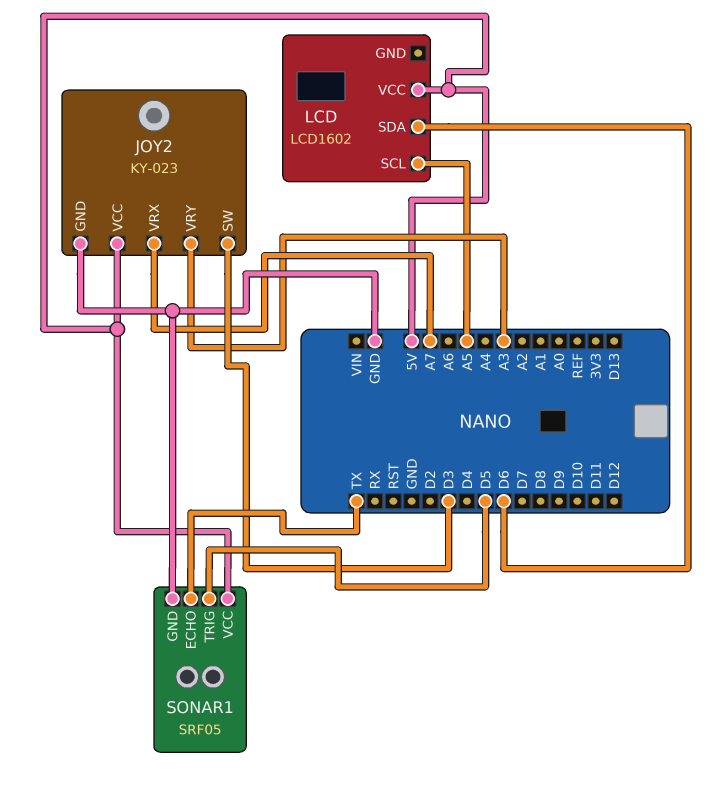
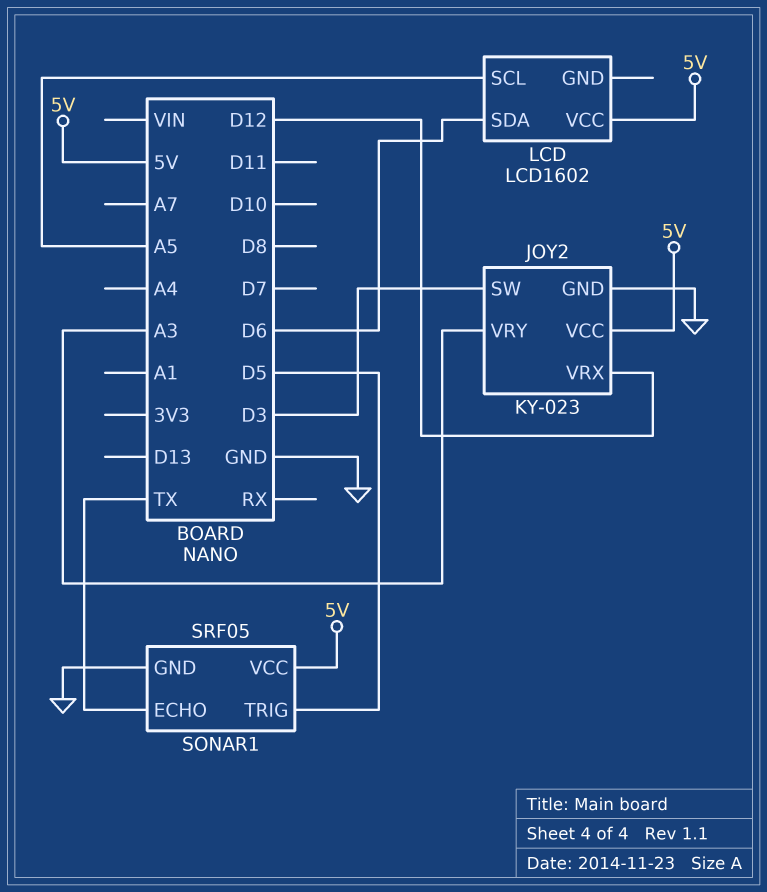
JOY2 pin VRX: A7 -> D12

